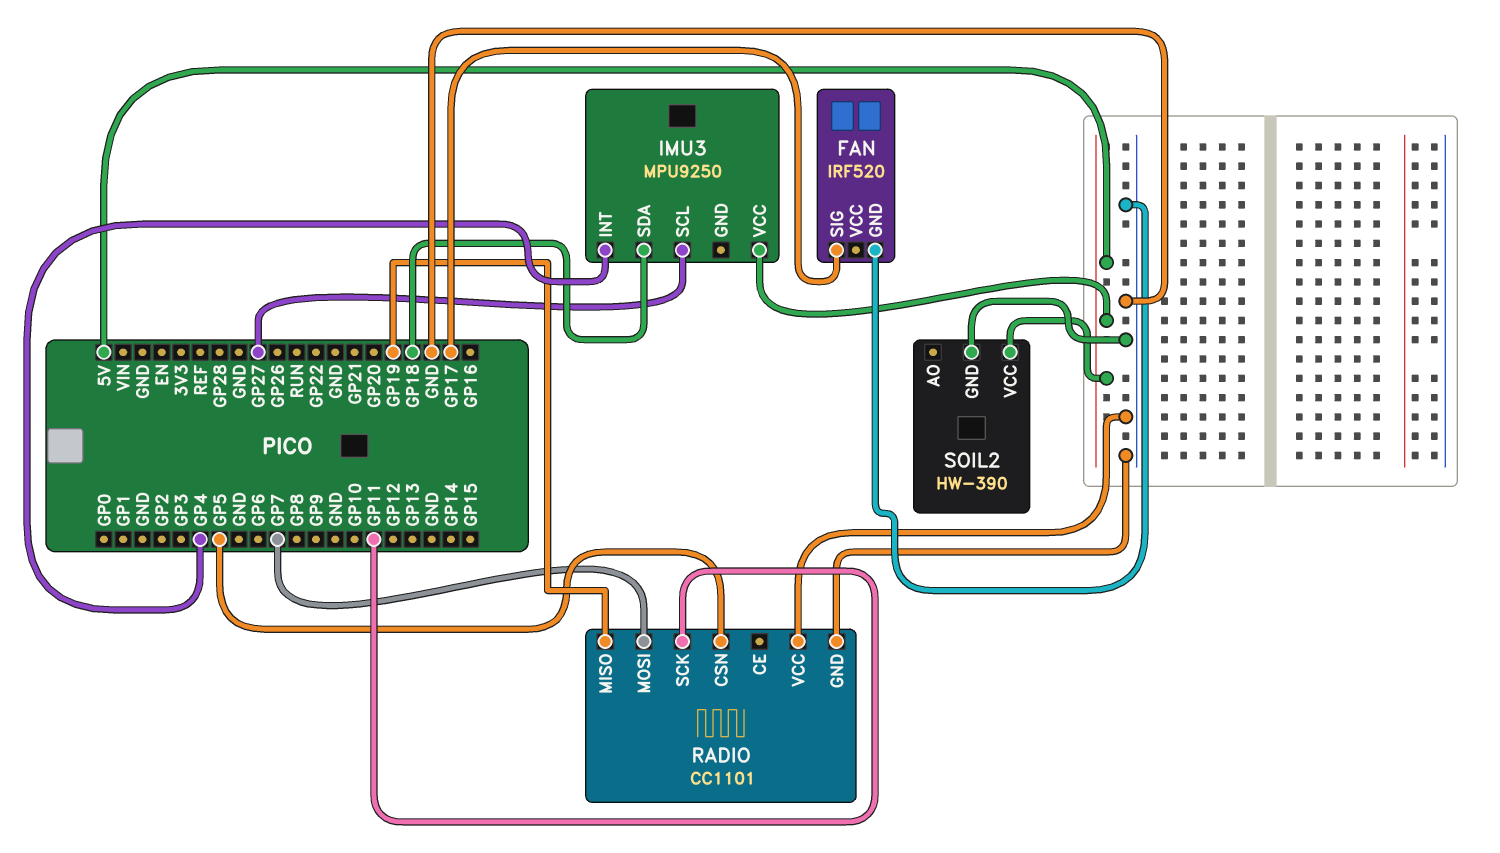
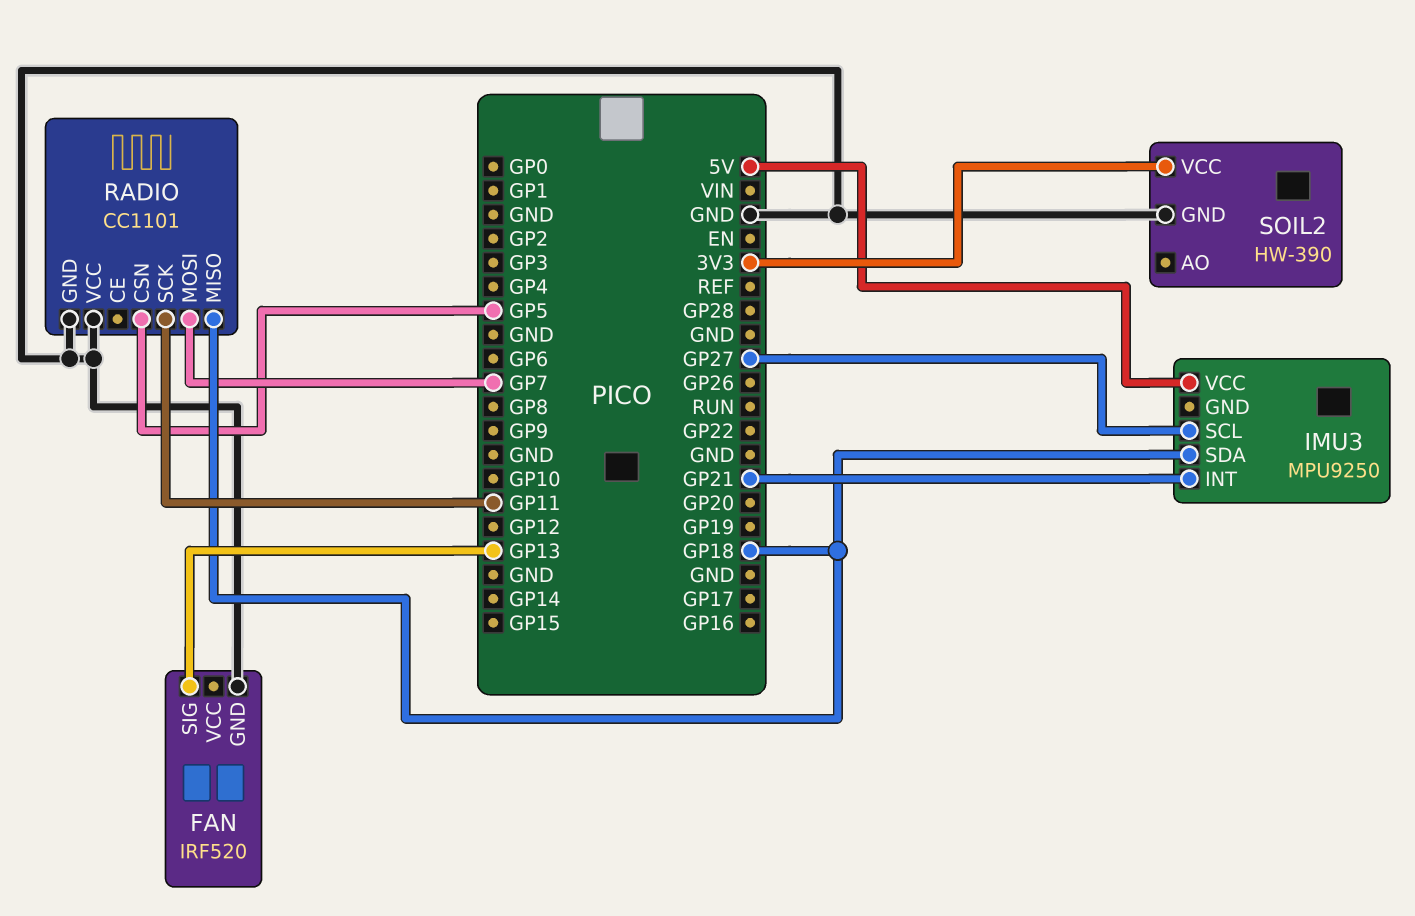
FAN pin SIG: GP17 -> GP13
IMU3 pin INT: GP4 -> GP21
RADIO pin MISO: GP19 -> GP18
SOIL2 pin VCC: 5V -> 3V3

